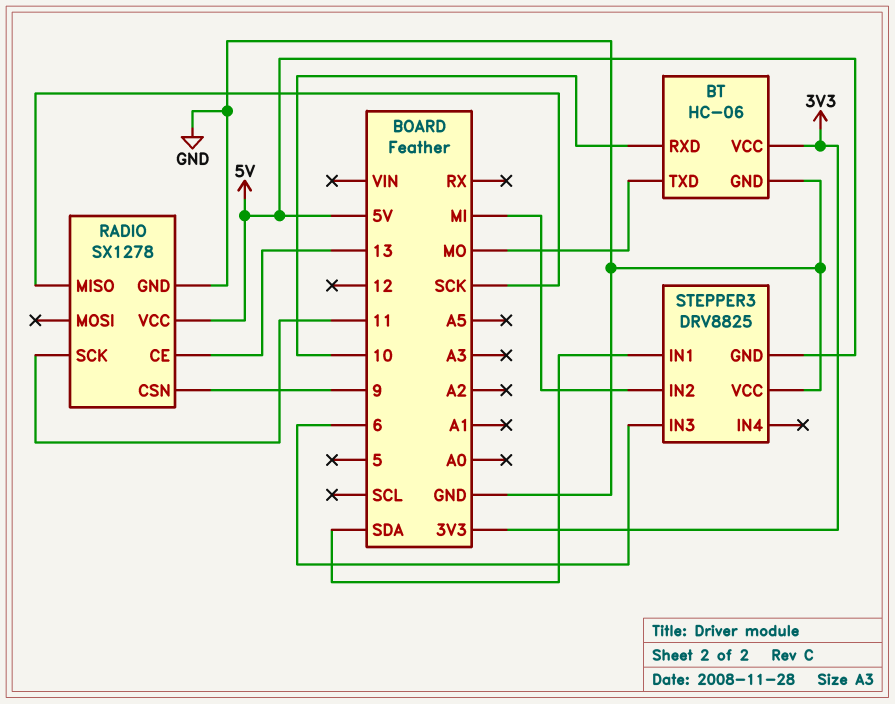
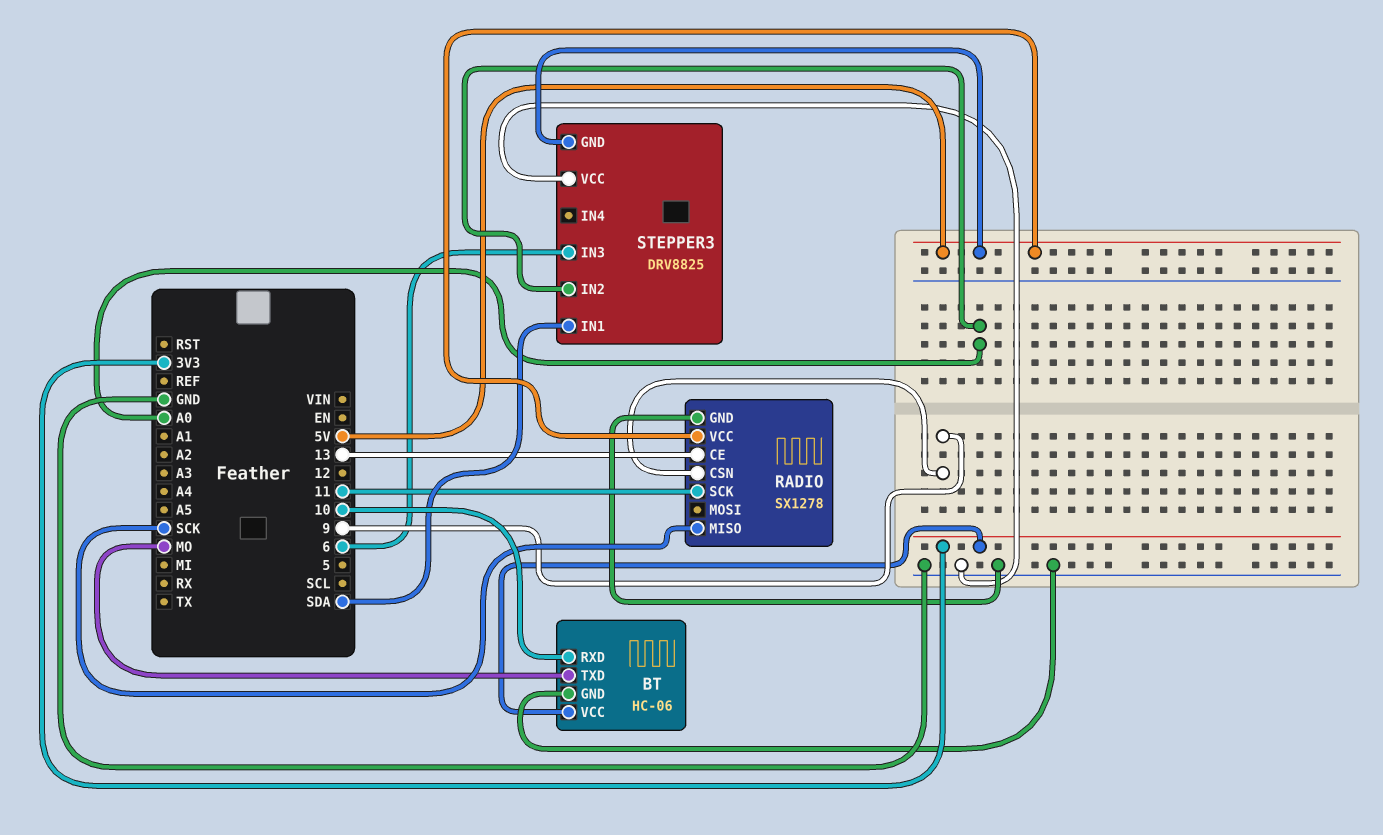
STEPPER3 pin IN2: MI -> A0

